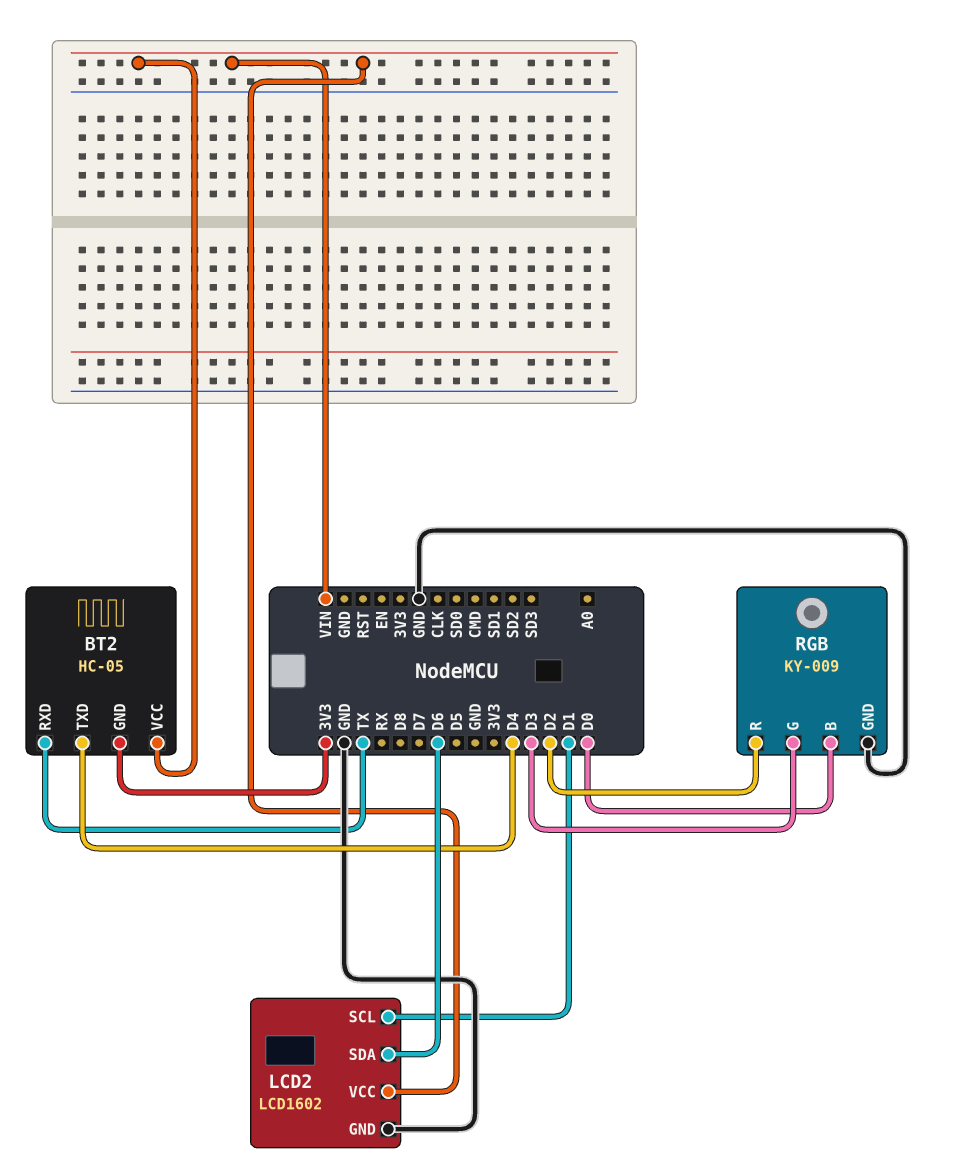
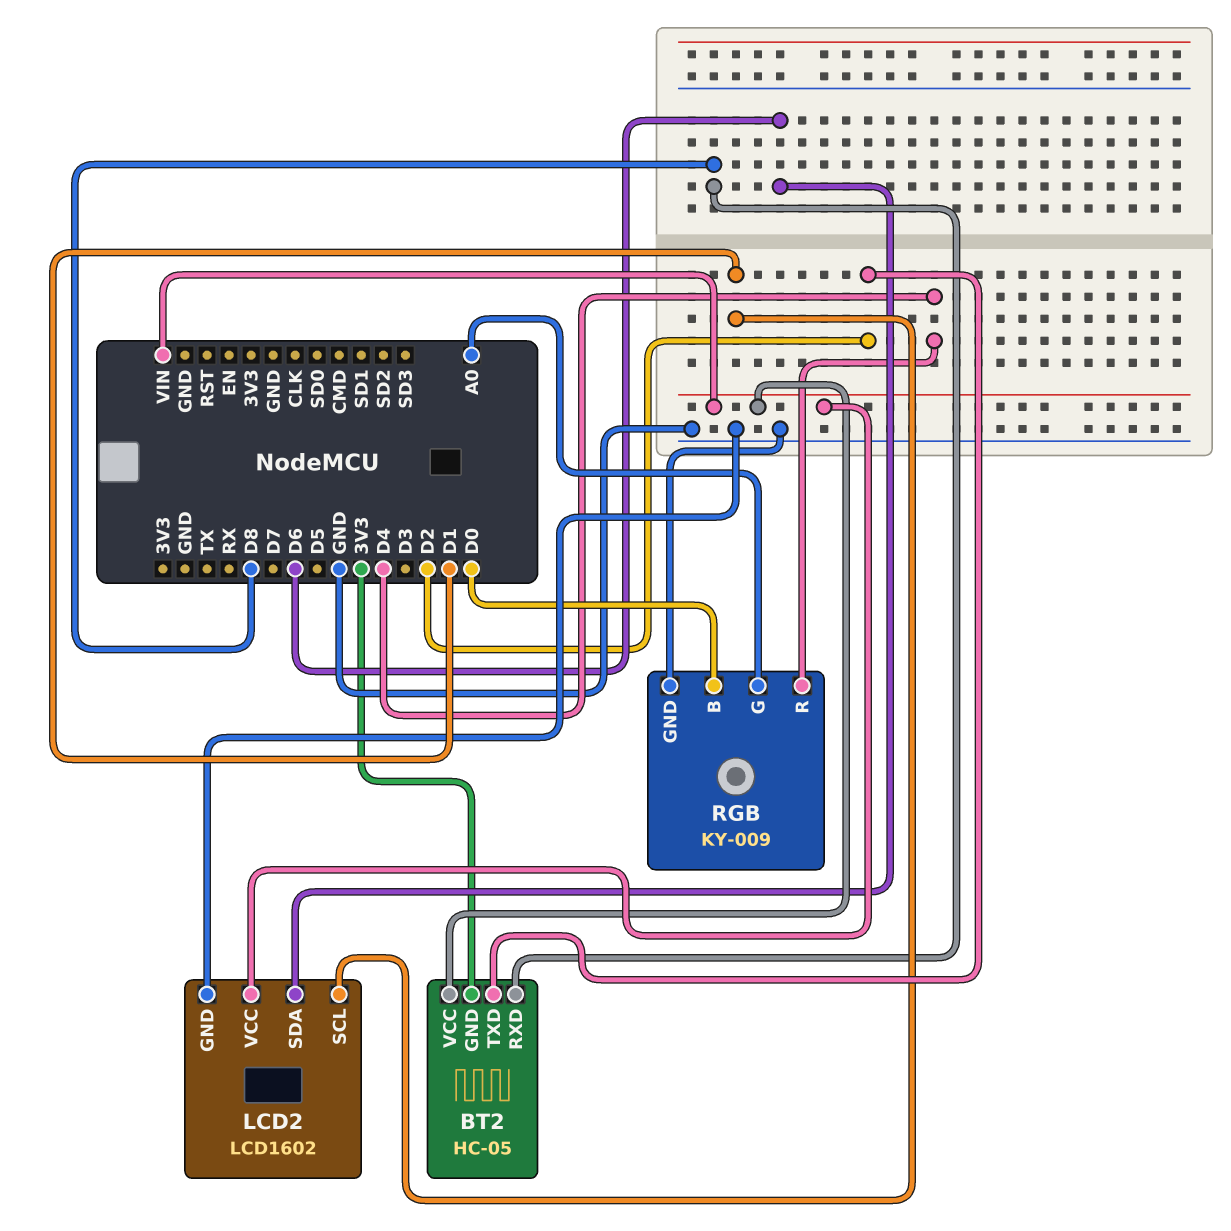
BT2 pin RXD: TX -> D8
BT2 pin TXD: D4 -> D2
RGB pin G: D3 -> A0
RGB pin R: D2 -> D4

